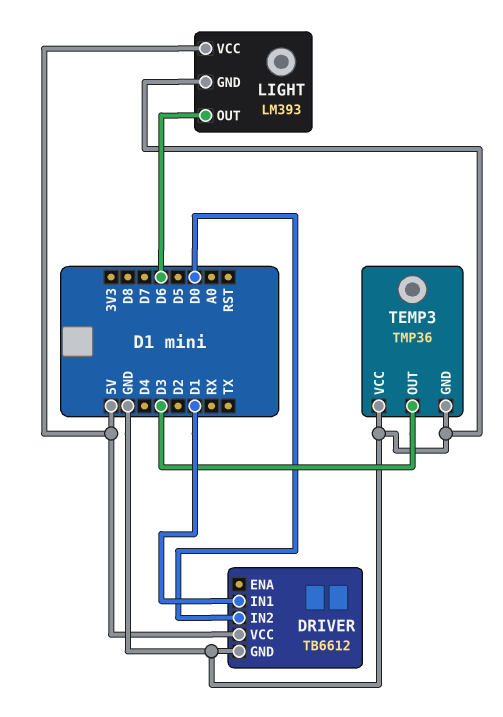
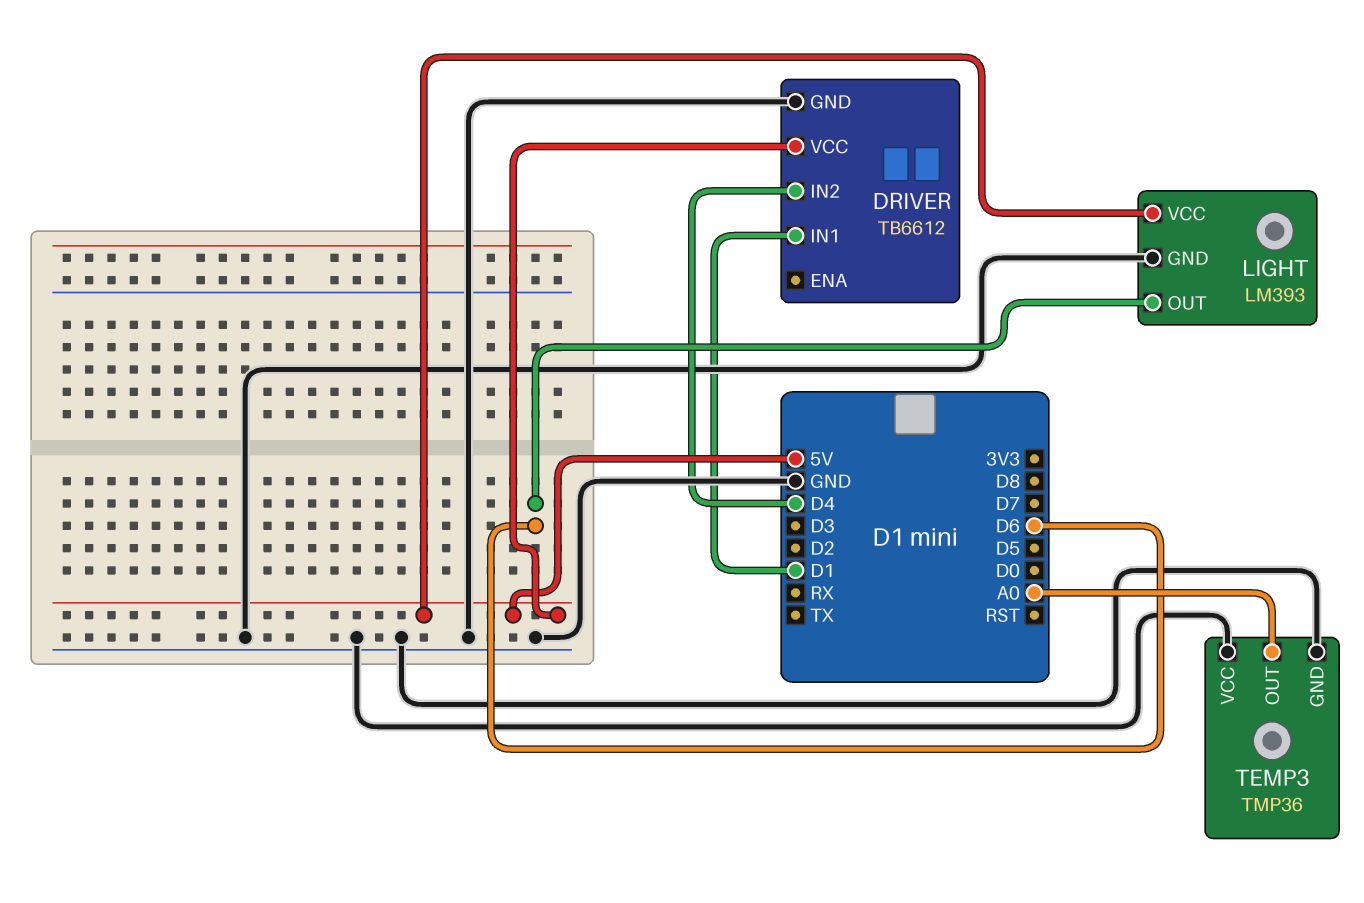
DRIVER pin IN2: D0 -> D4
TEMP3 pin OUT: D3 -> A0

